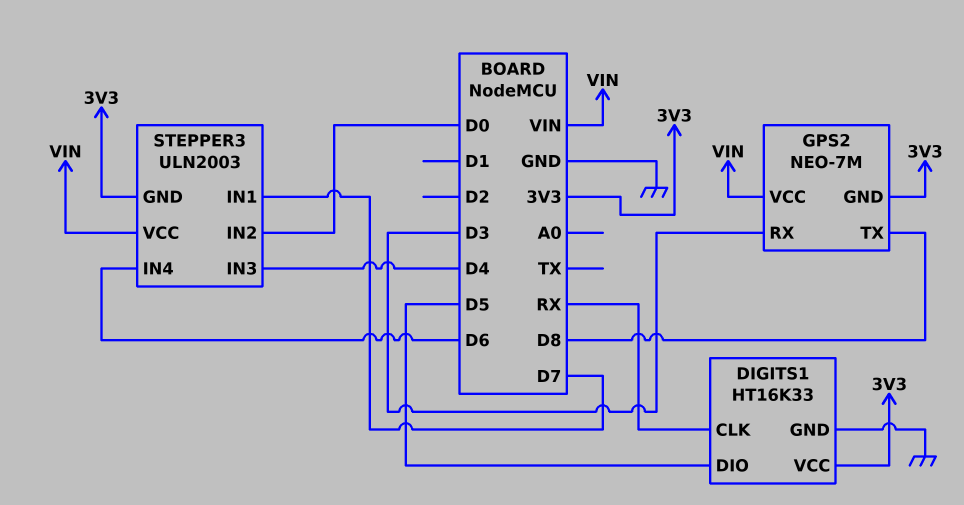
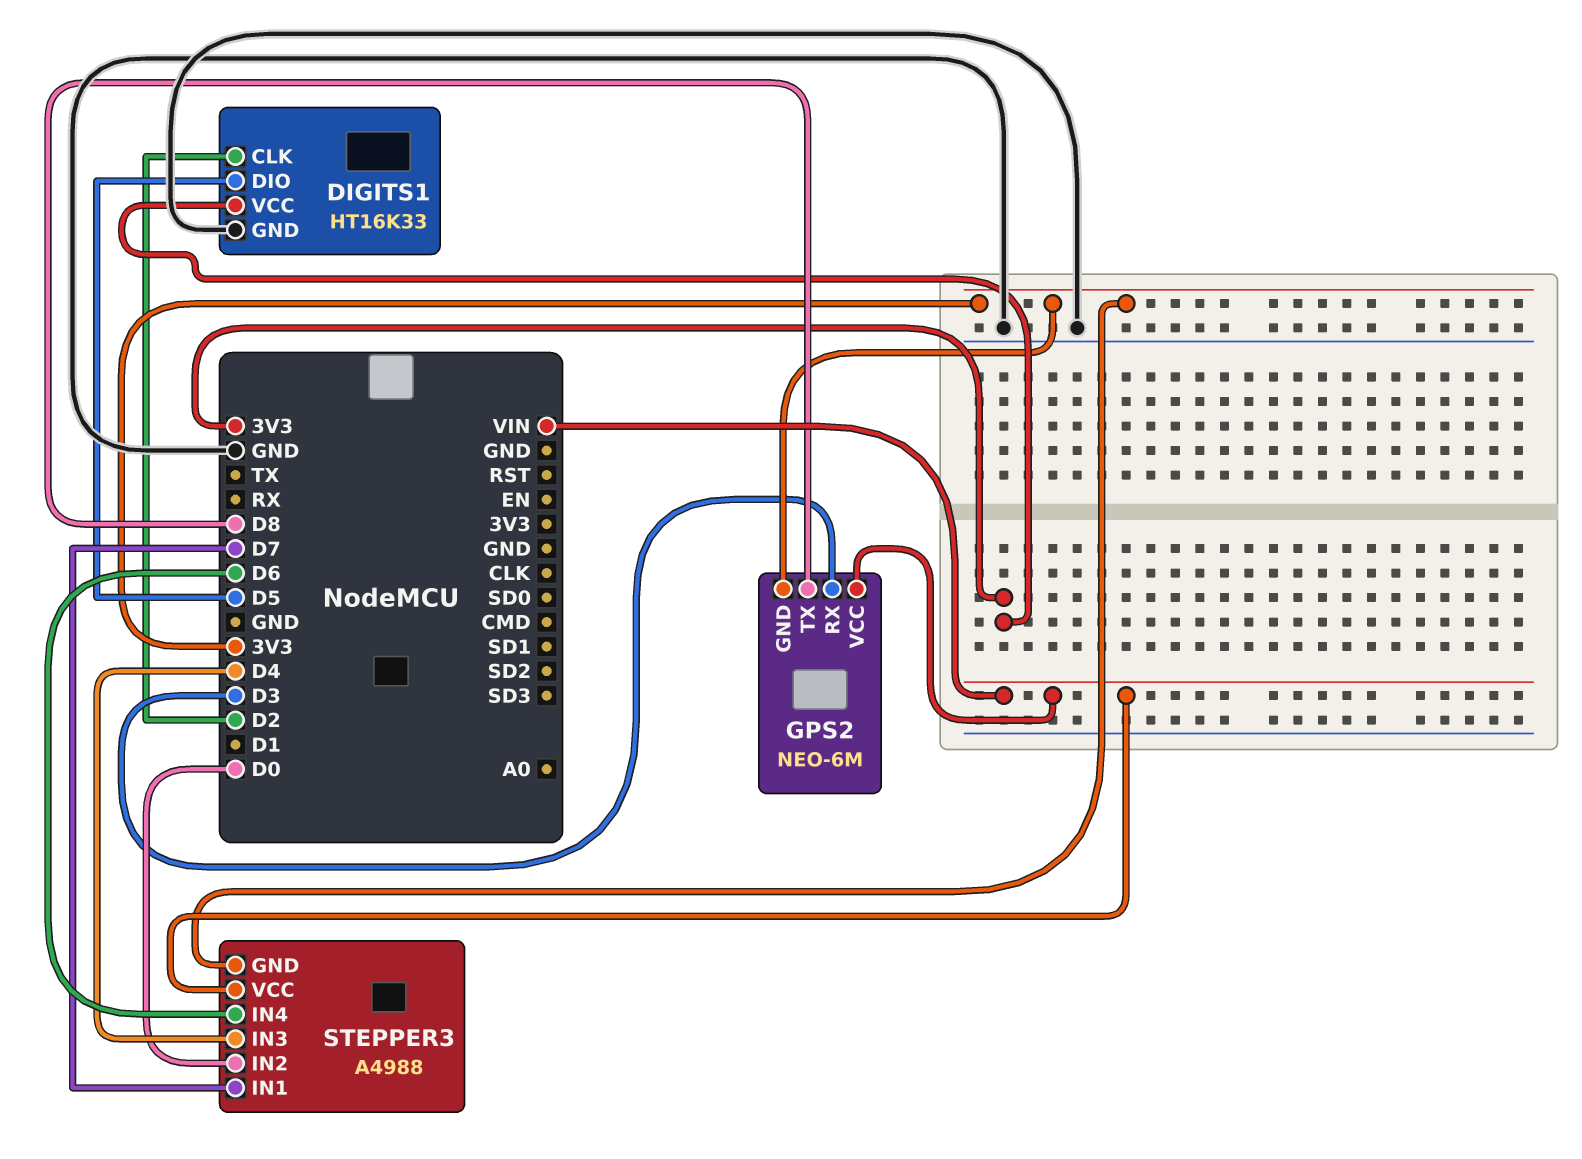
DIGITS1 pin CLK: RX -> D2
GPS2: NEO-7M -> NEO-6M
STEPPER3: ULN2003 -> A4988

